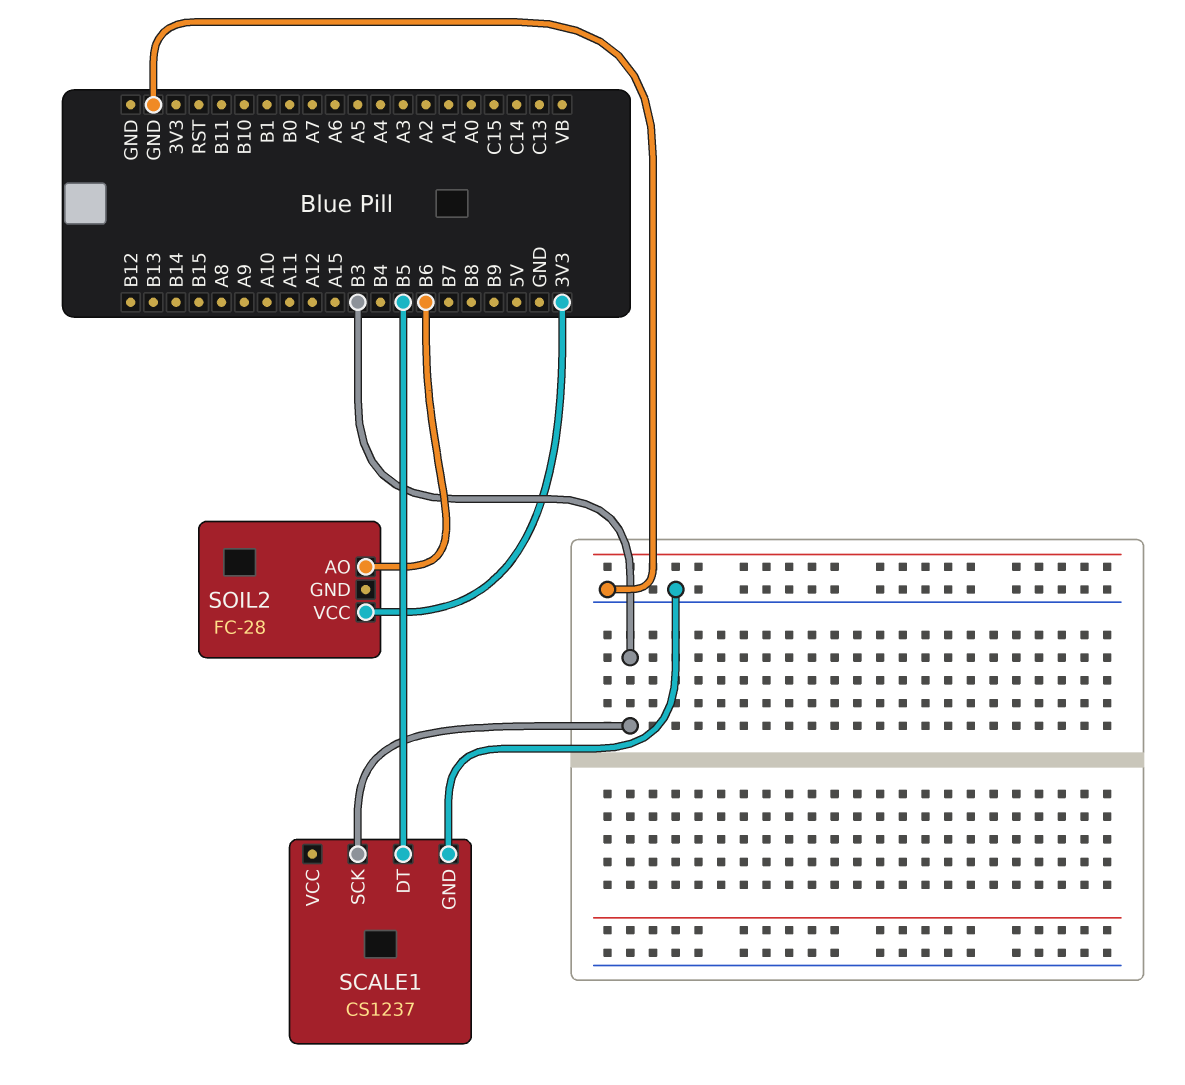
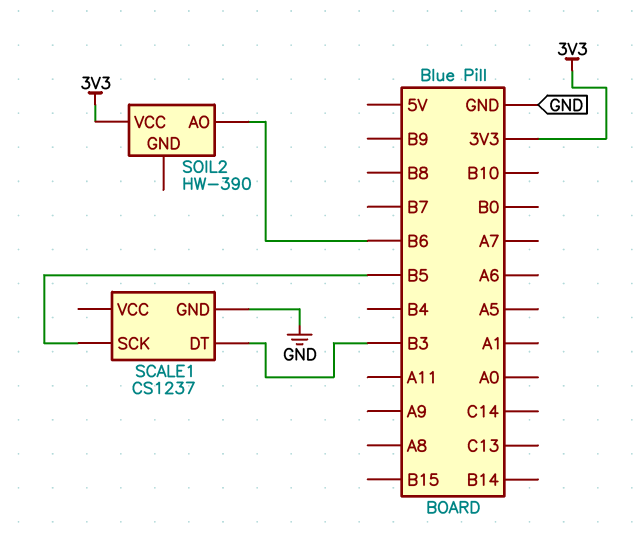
SCALE1 pin DT: B5 -> B3
SCALE1 pin SCK: B3 -> B5
SOIL2: FC-28 -> HW-390

